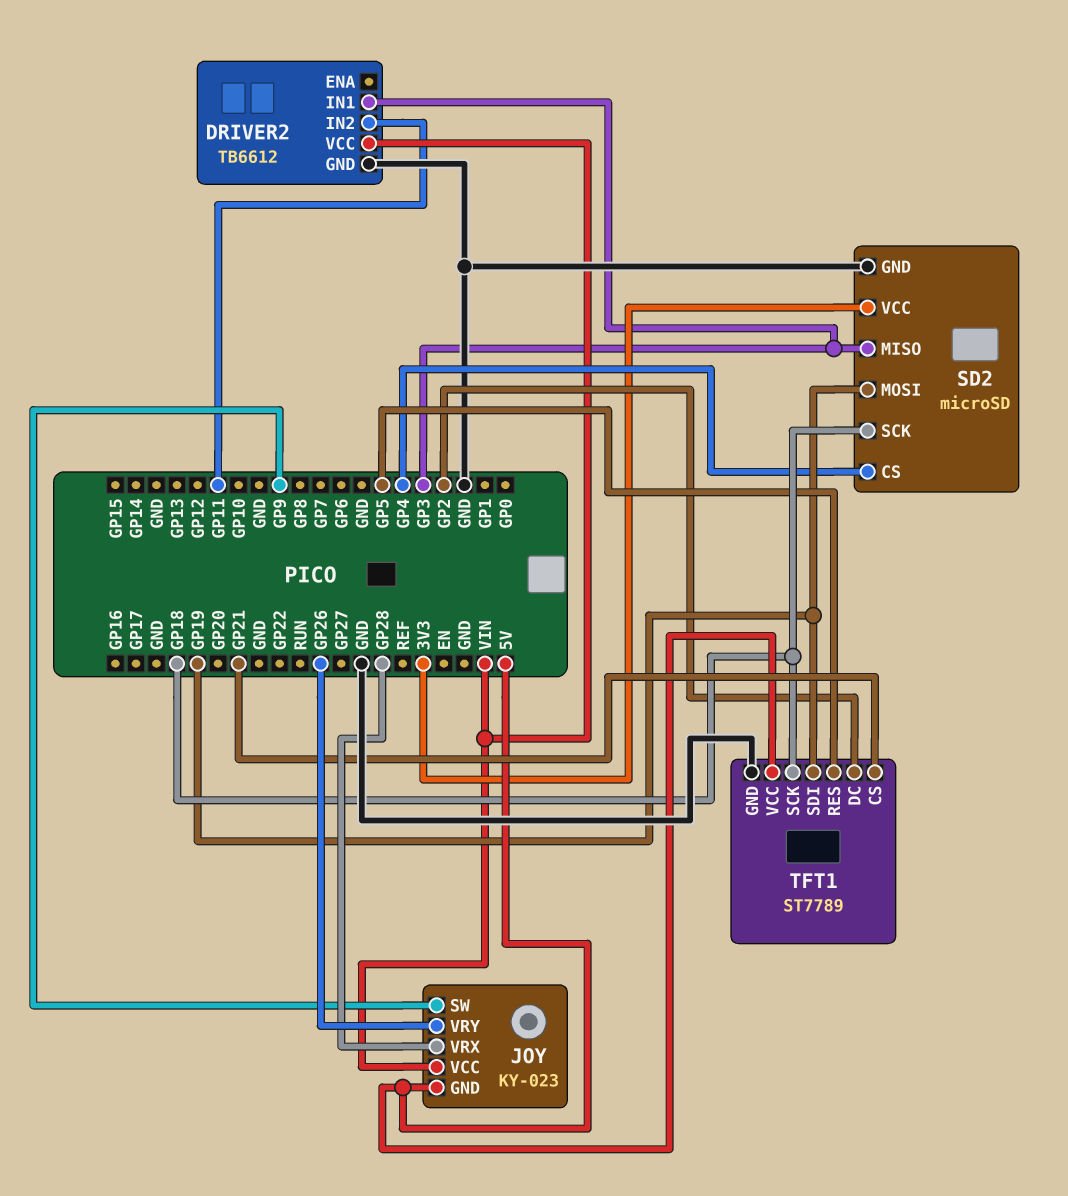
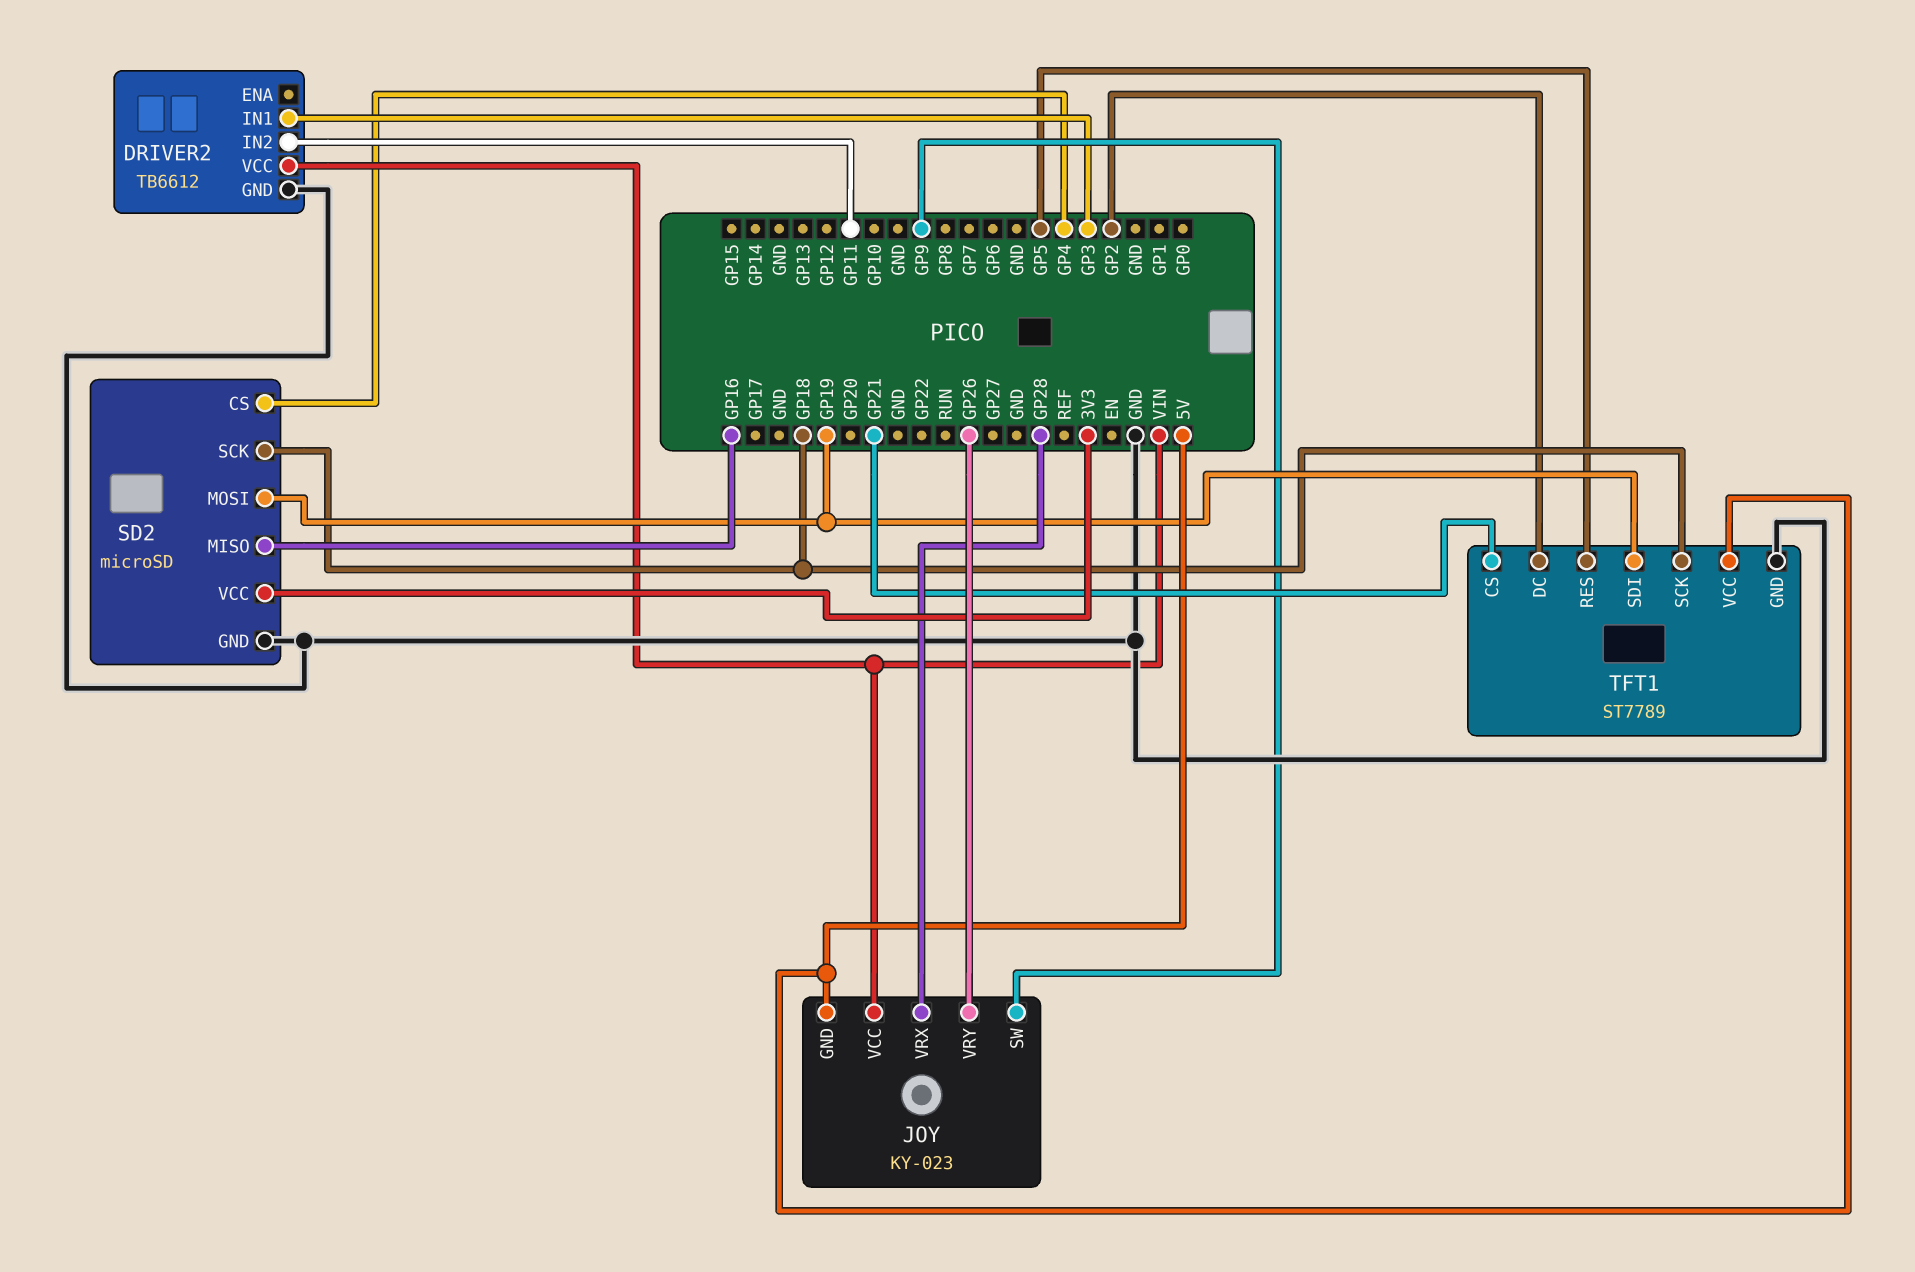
SD2 pin MISO: GP3 -> GP16

